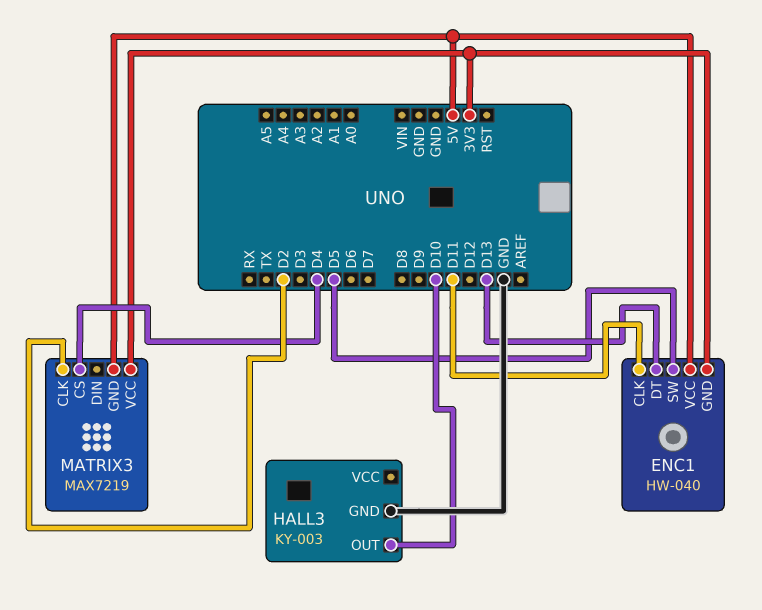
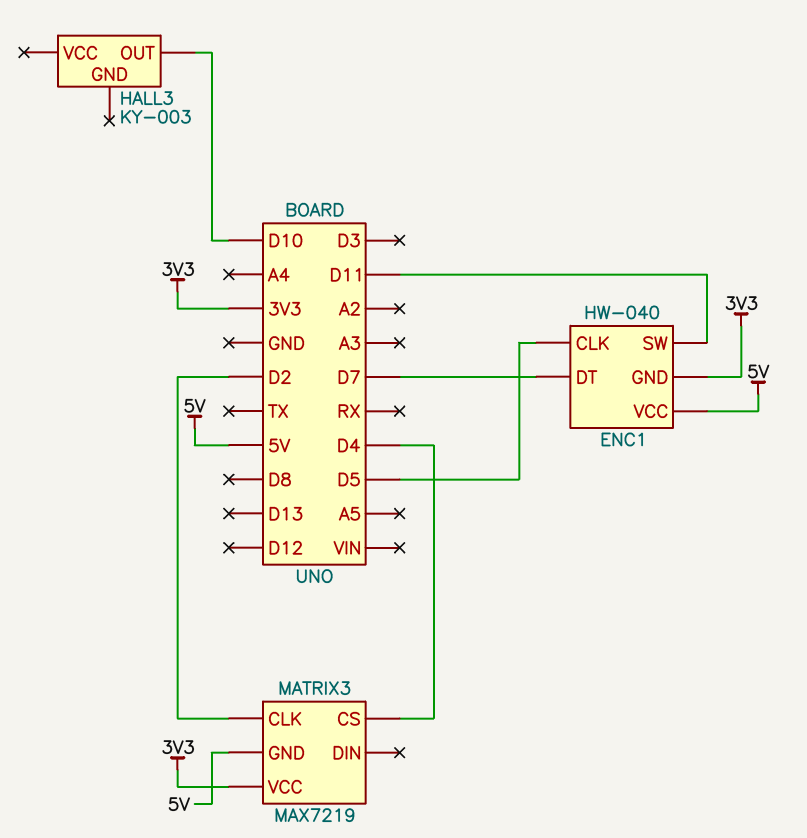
ENC1 pin CLK: D11 -> D5
ENC1 pin DT: D13 -> D7
ENC1 pin SW: D5 -> D11
HALL3 pin GND: GND -> none

